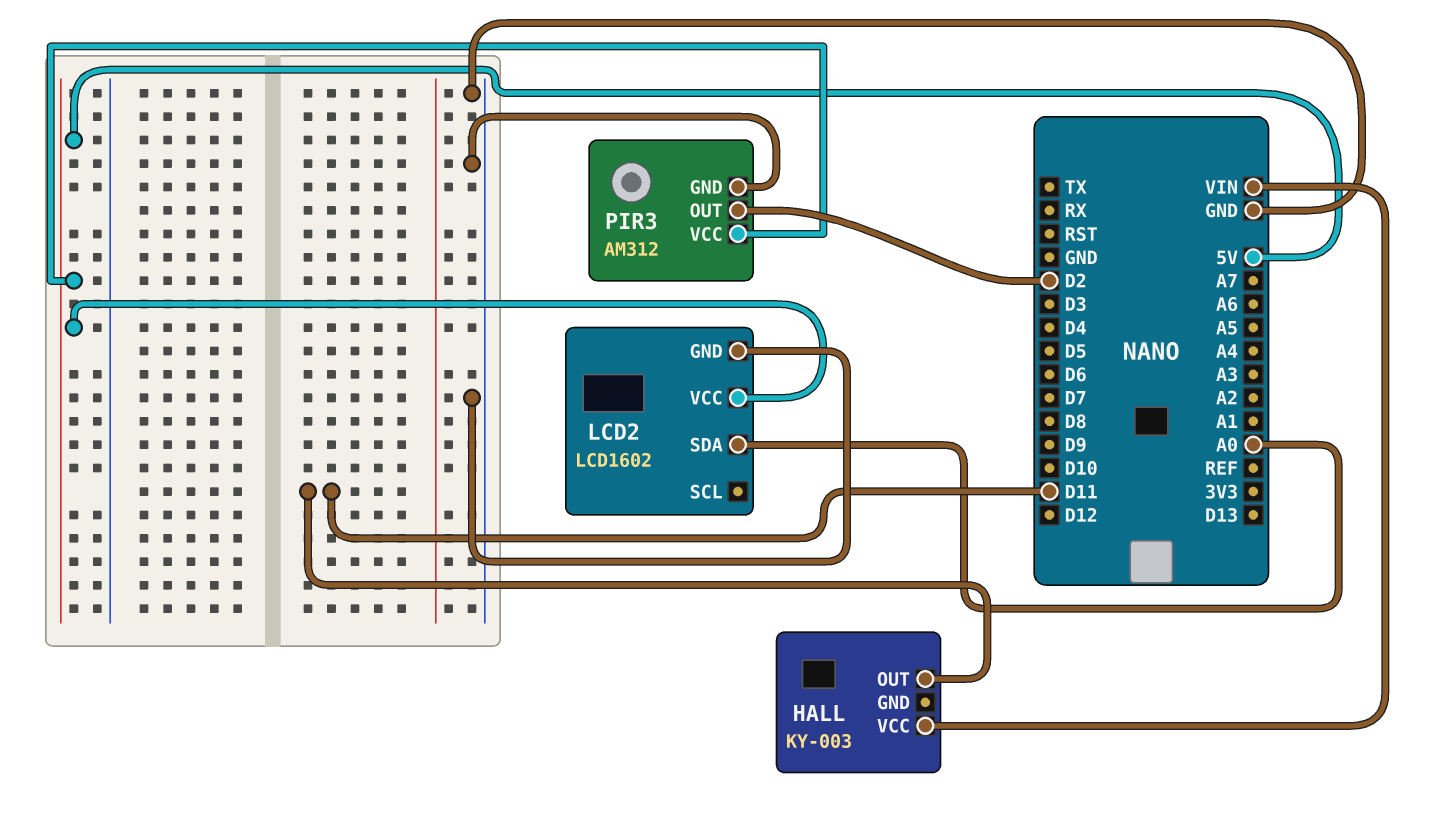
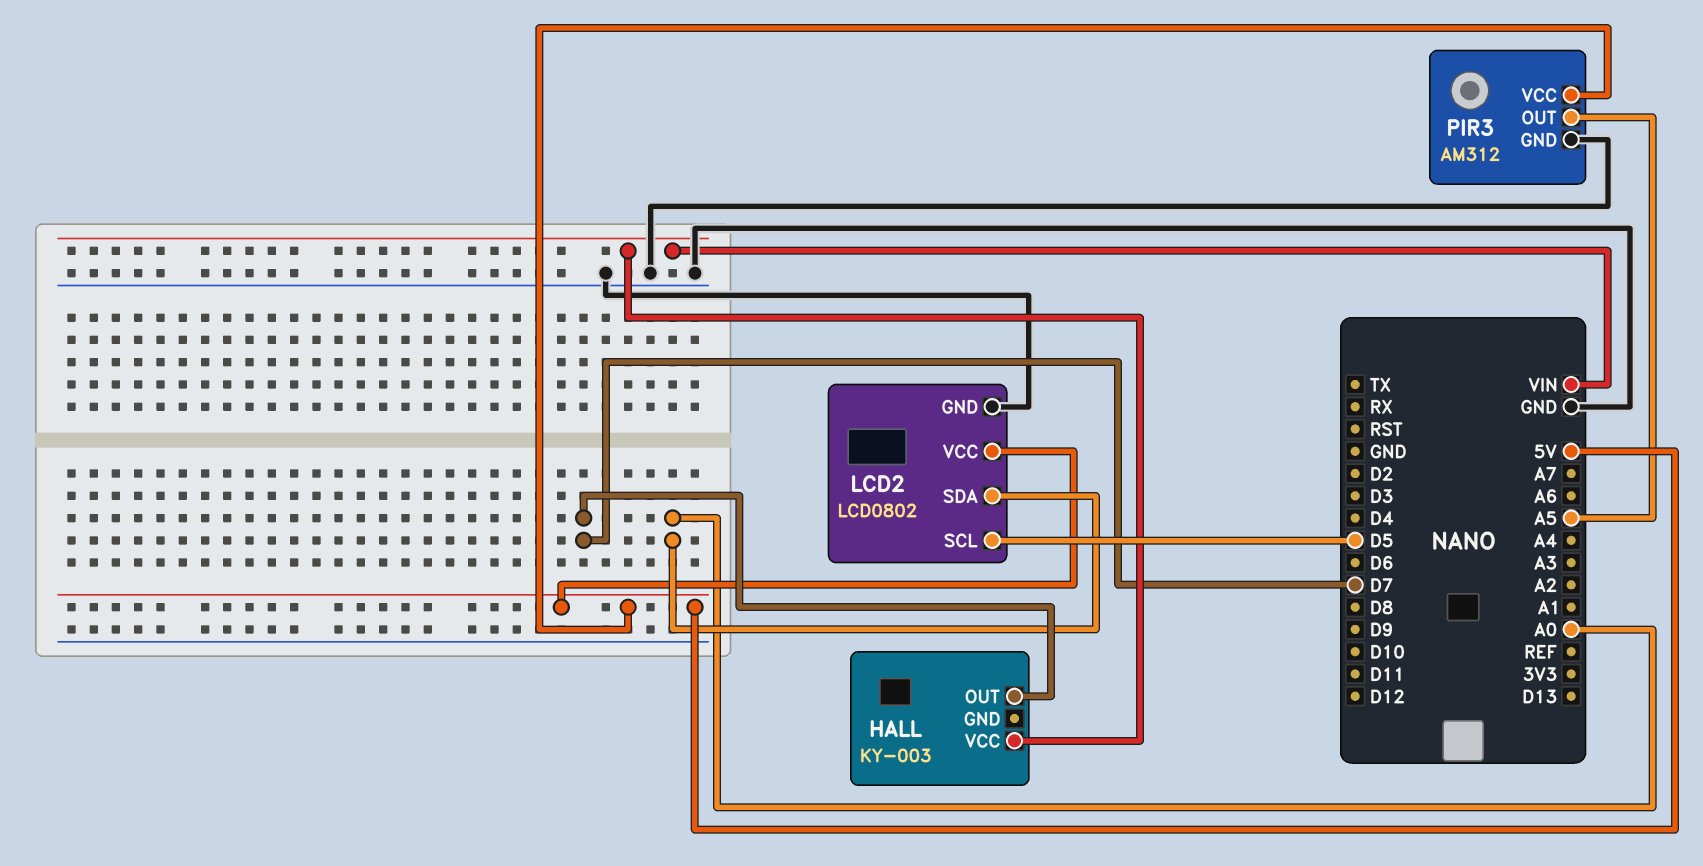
HALL pin OUT: D11 -> D7
LCD2: LCD1602 -> LCD0802
LCD2 pin SCL: none -> D5
PIR3 pin OUT: D2 -> A5

